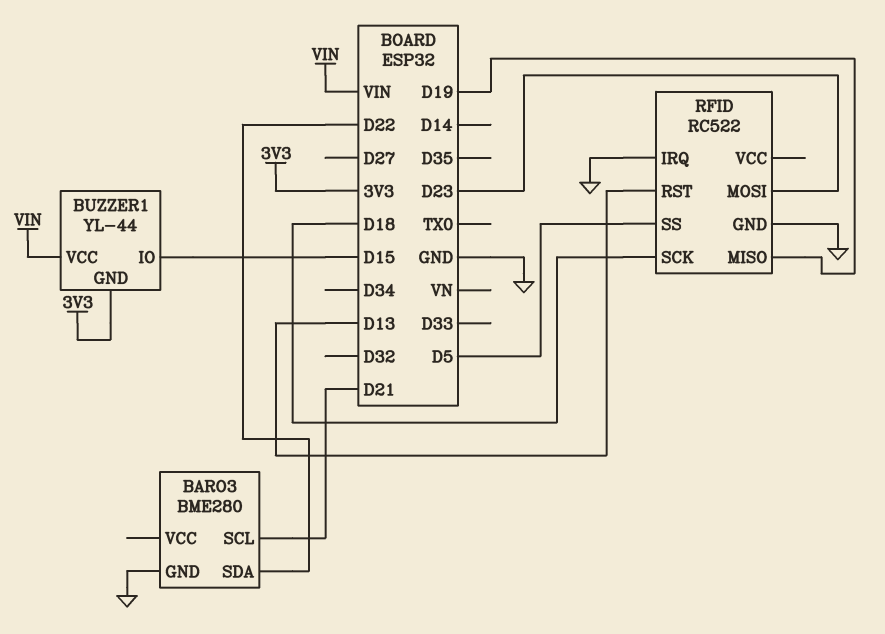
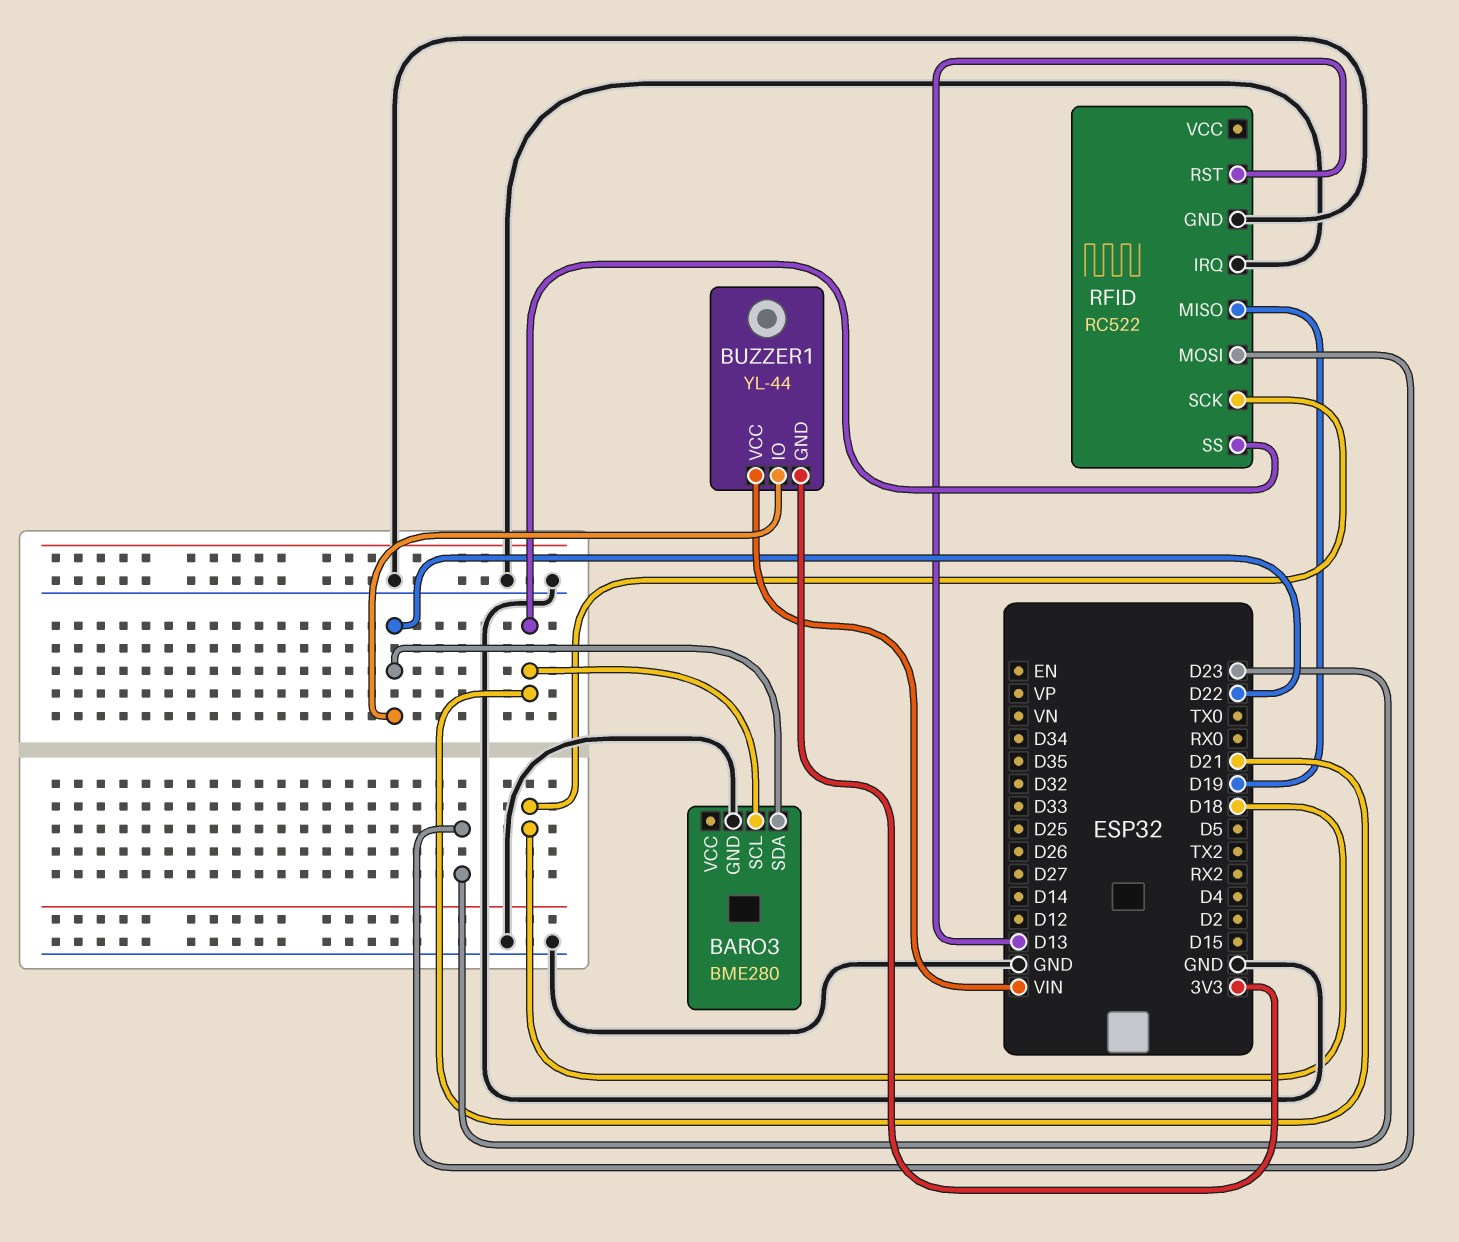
BUZZER1 pin IO: D15 -> D22
RFID pin SS: D5 -> D21

